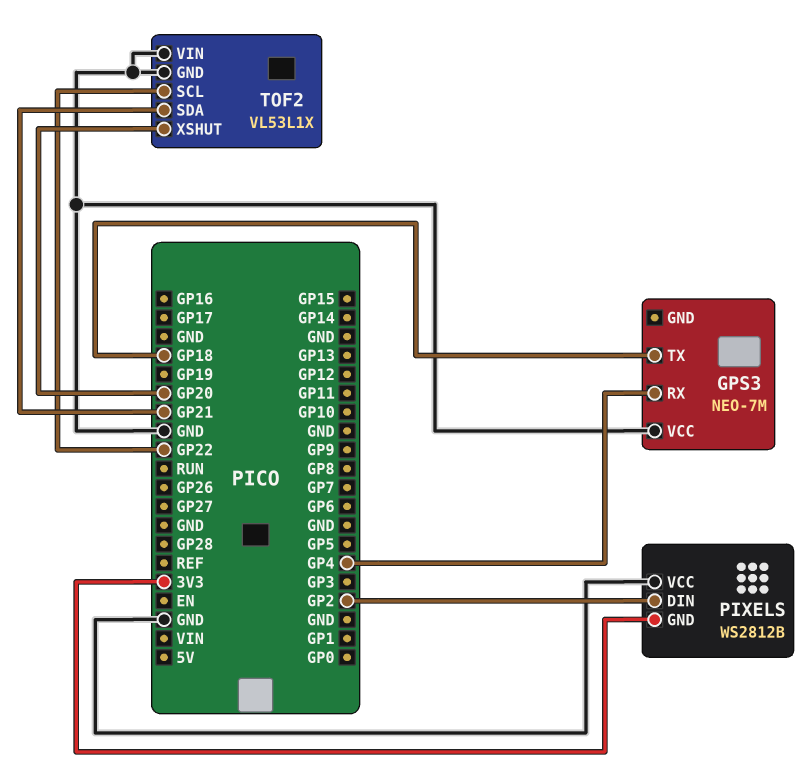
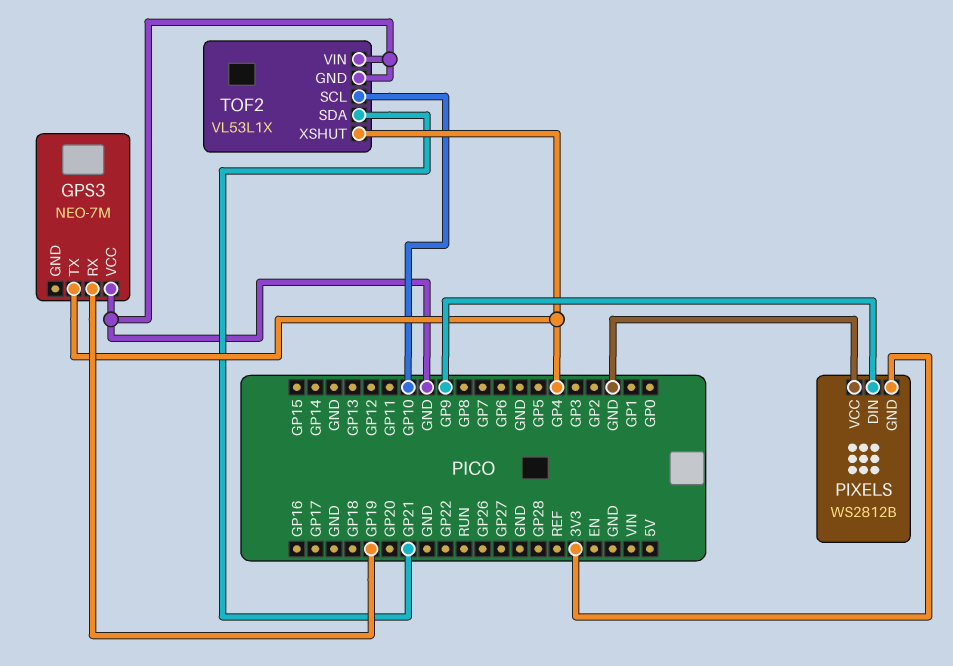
GPS3 pin RX: GP4 -> GP19
GPS3 pin TX: GP18 -> GP4
PIXELS pin DIN: GP2 -> GP9
TOF2 pin SCL: GP22 -> GP10
TOF2 pin XSHUT: GP20 -> GP4

